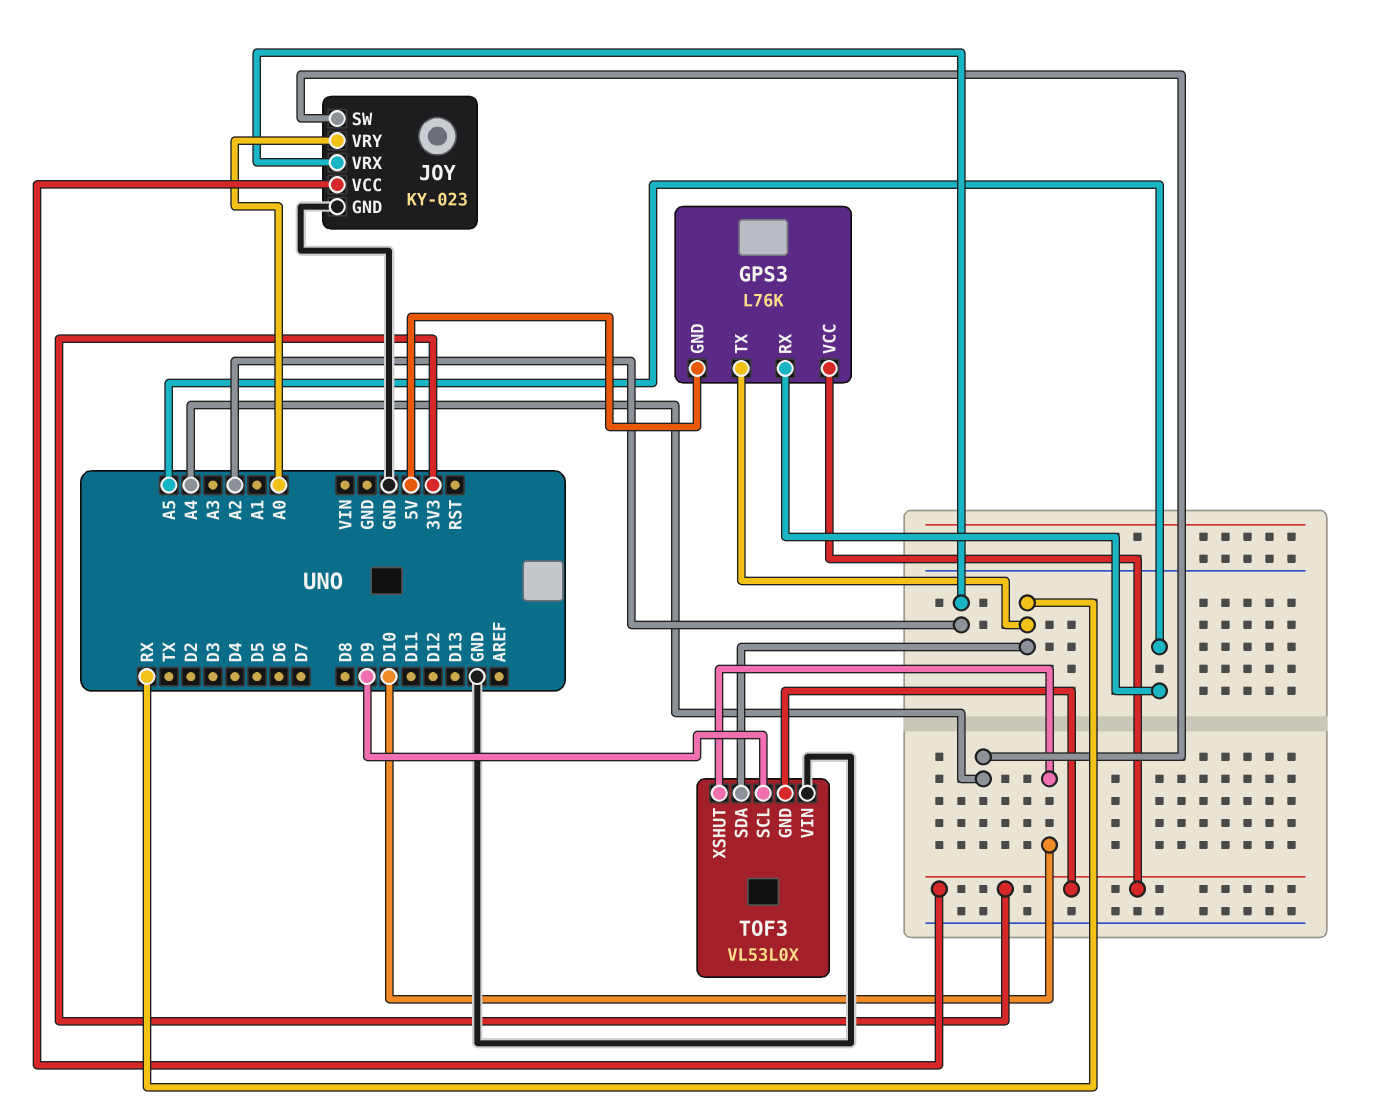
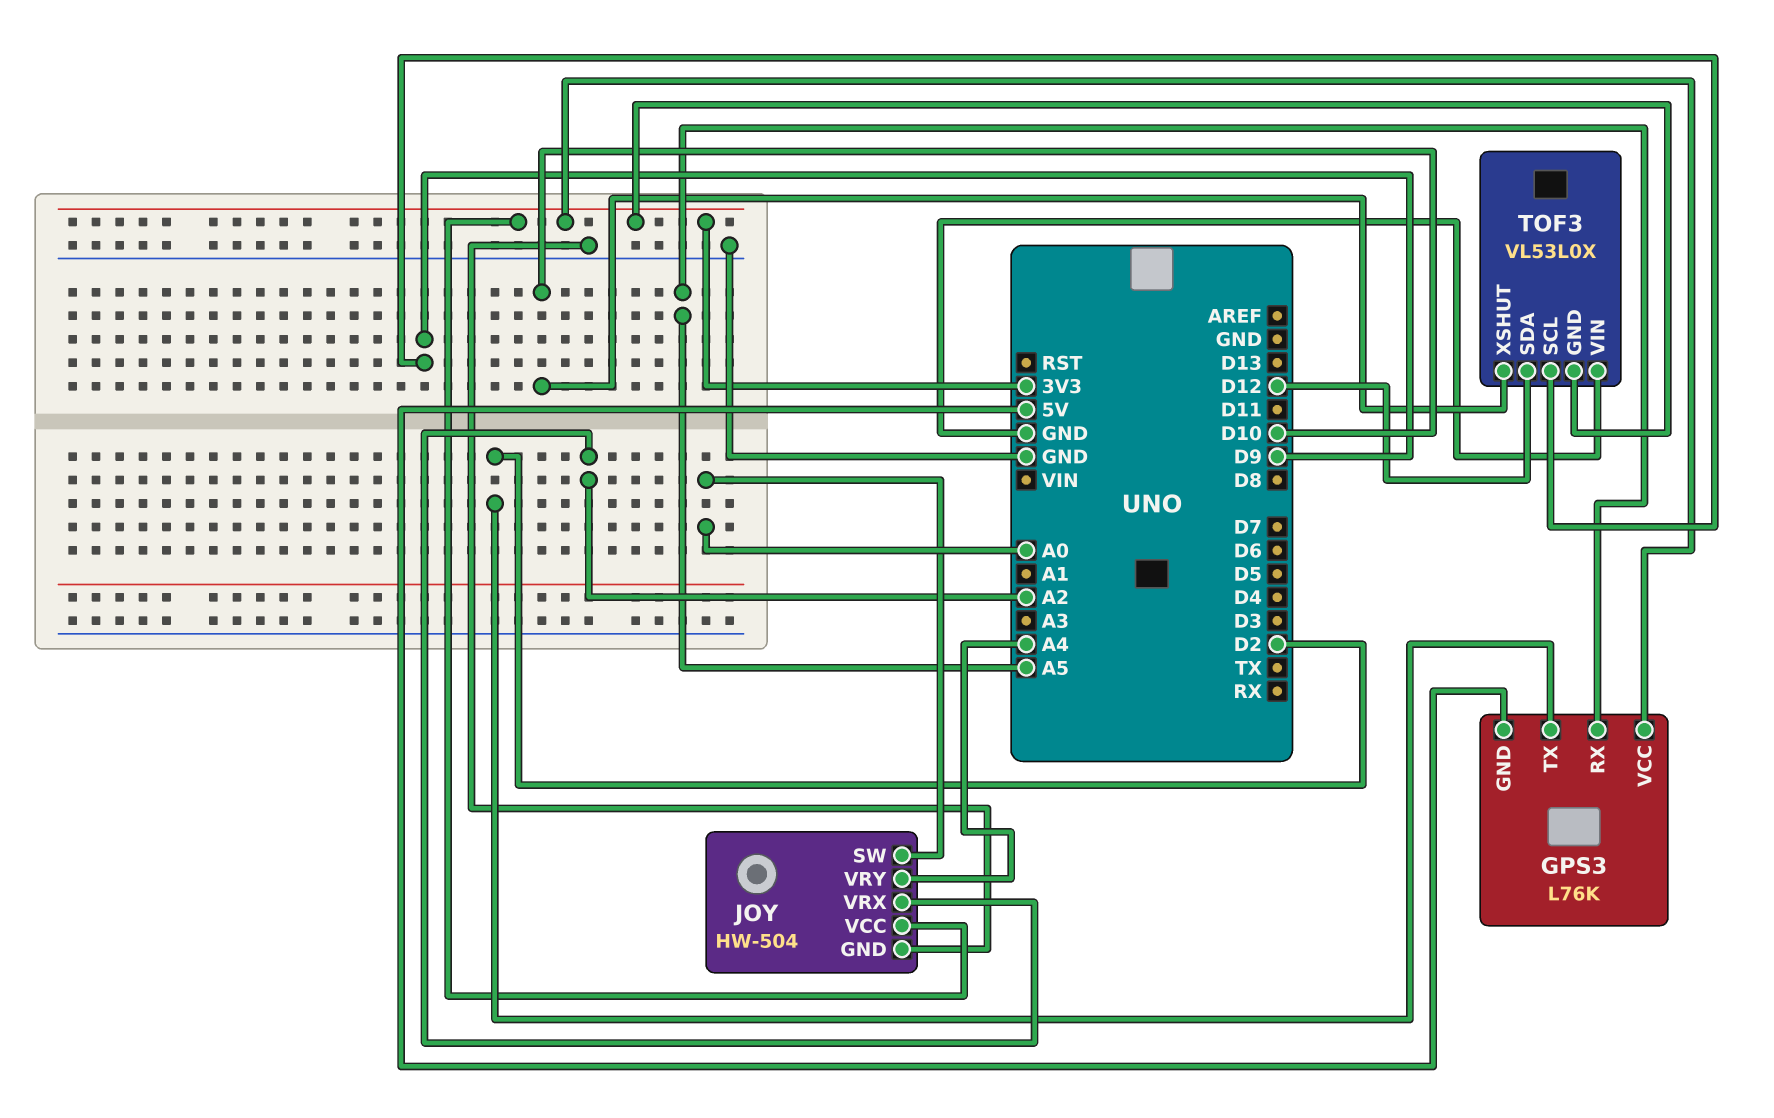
GPS3 pin TX: RX -> D2
JOY: KY-023 -> HW-504
JOY pin SW: A4 -> A0
JOY pin VRY: A0 -> A4
TOF3 pin SDA: RX -> D12

